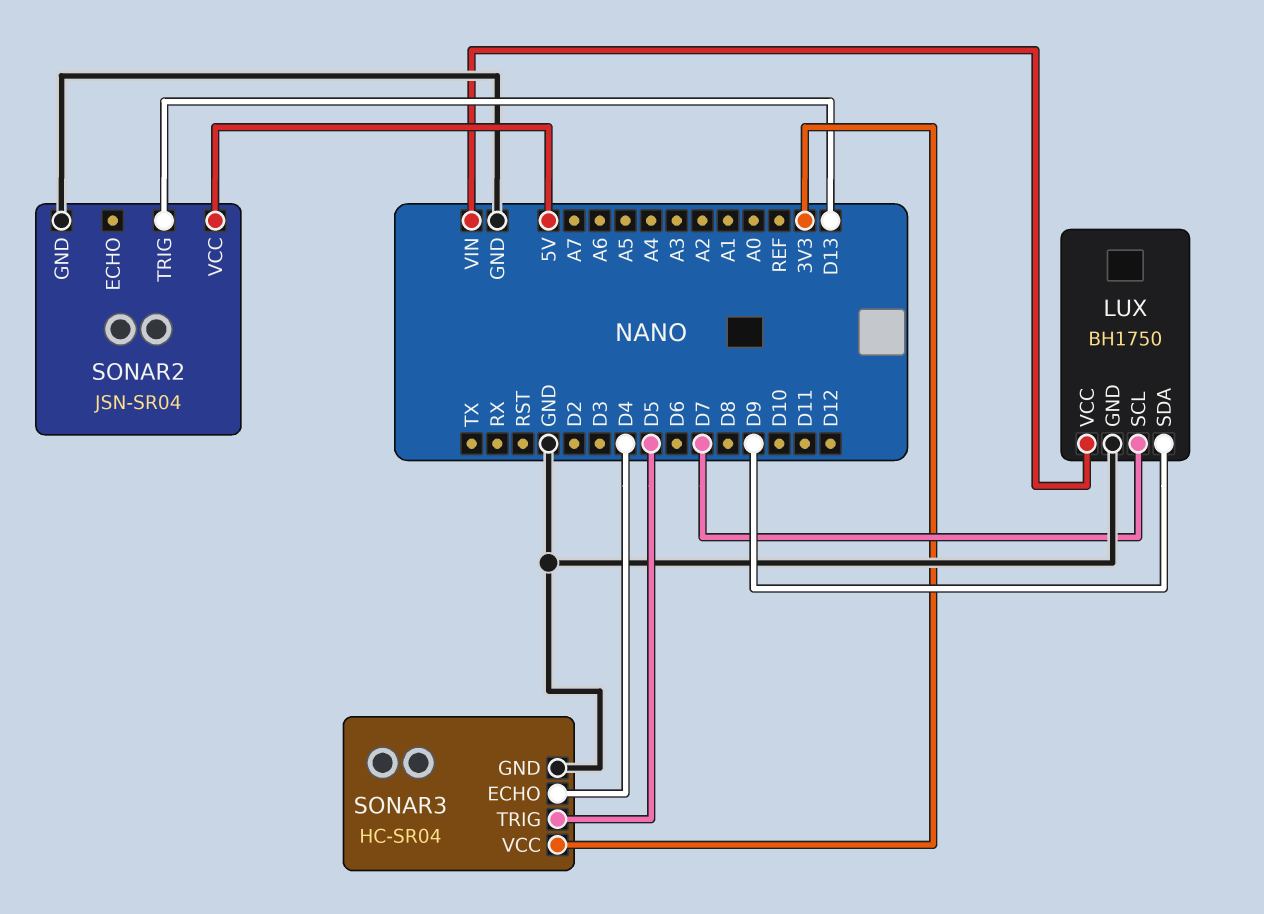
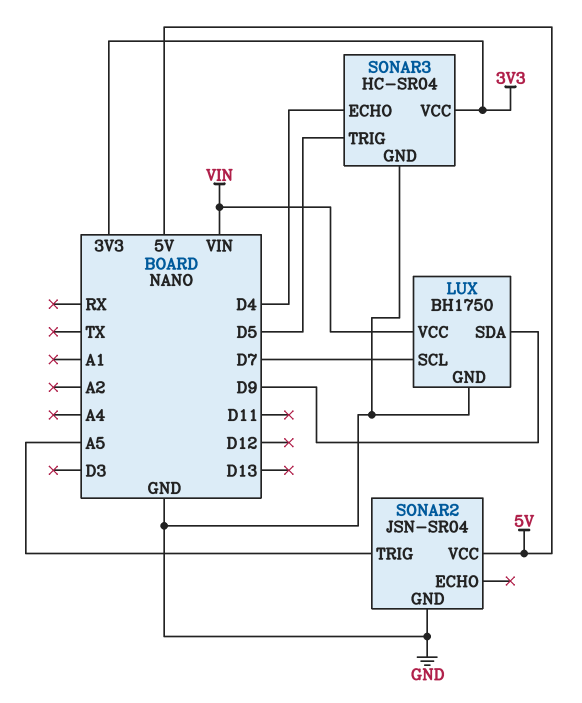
SONAR2 pin TRIG: D13 -> A5

